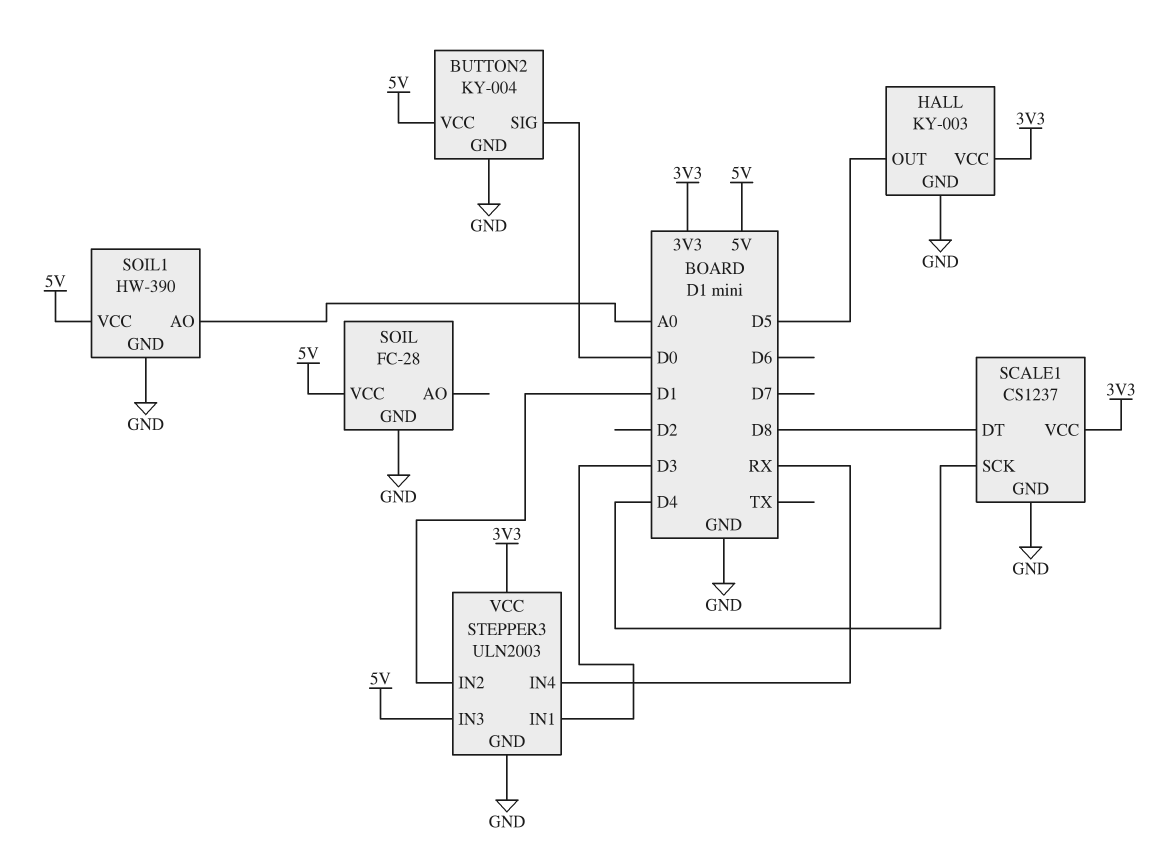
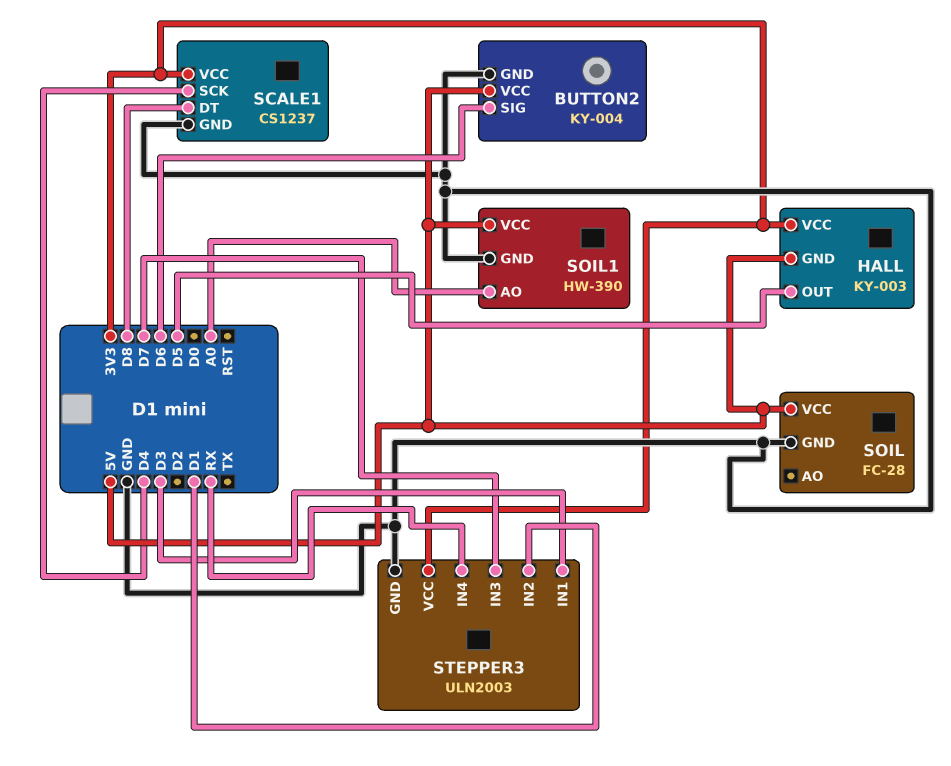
BUTTON2 pin SIG: D0 -> D6
HALL pin GND: GND -> 5V
STEPPER3 pin IN3: 5V -> D7

